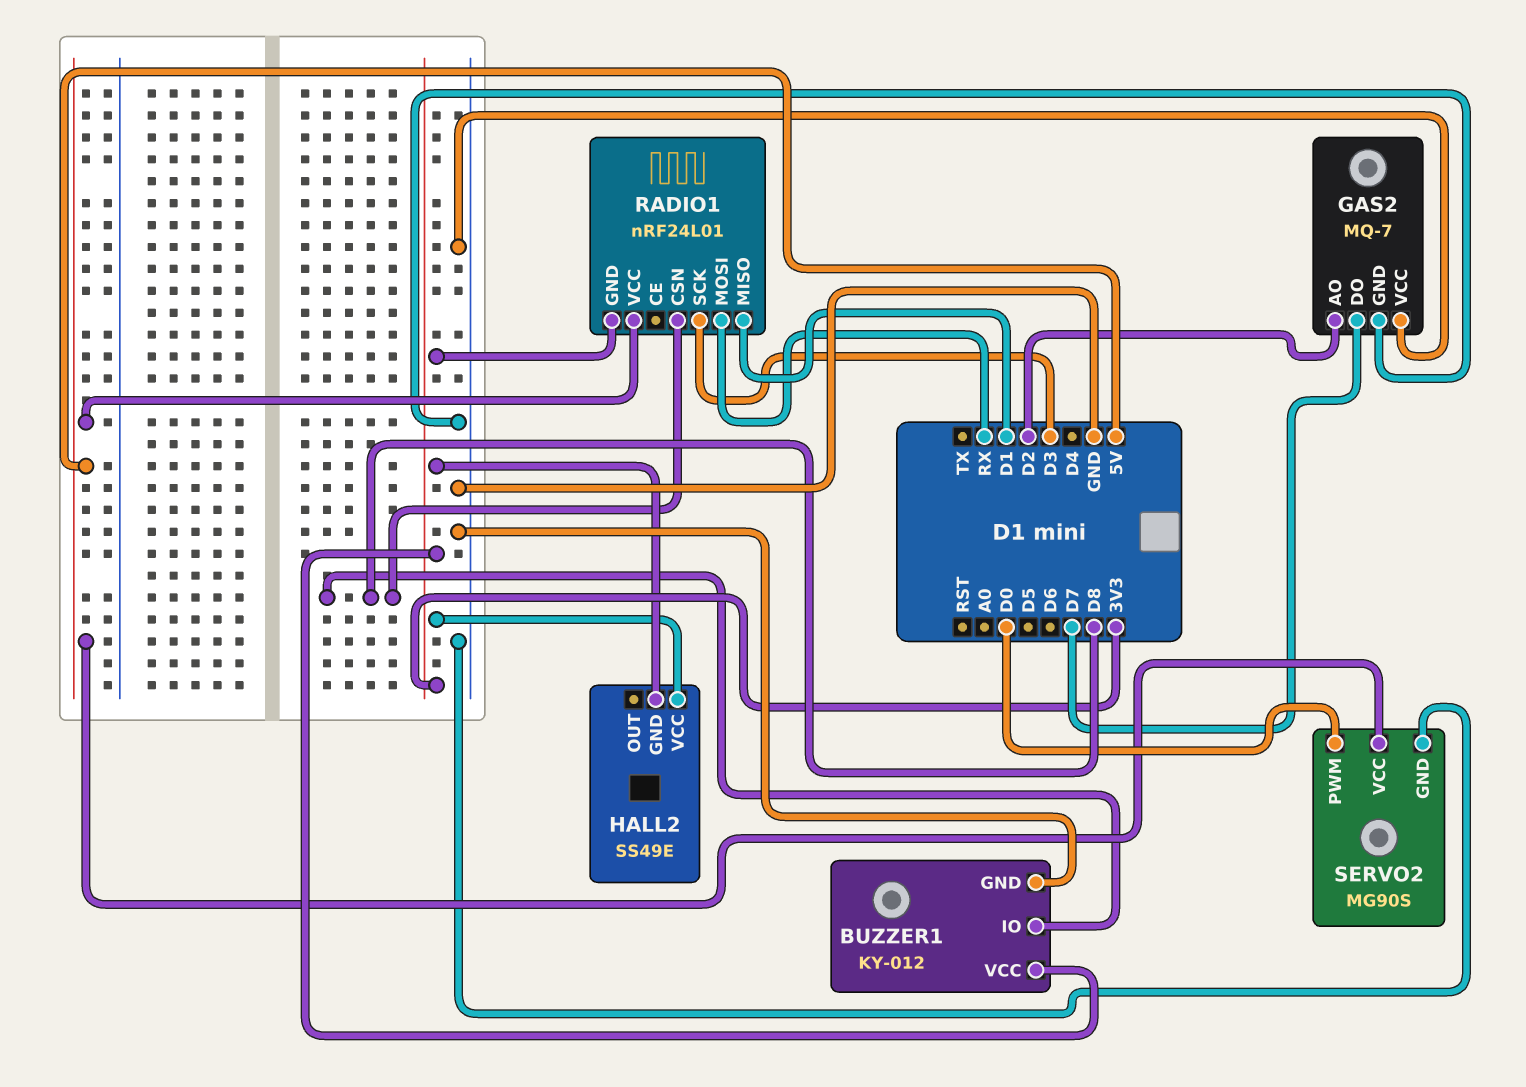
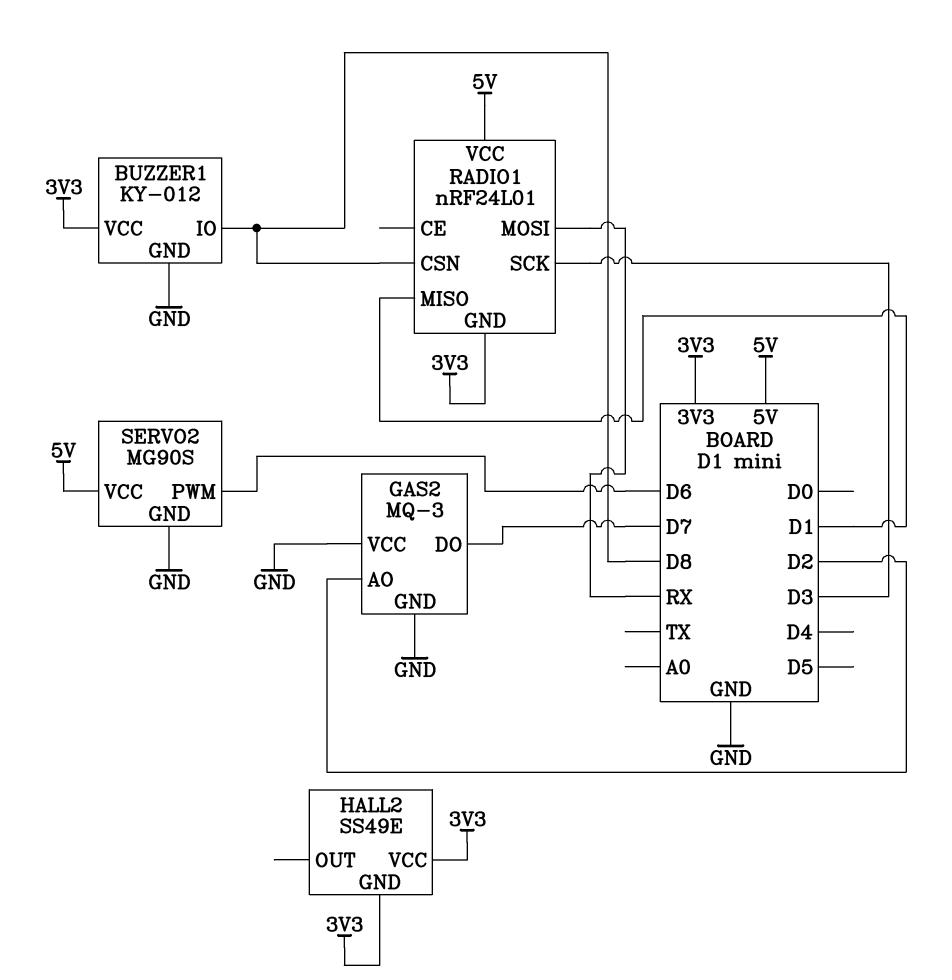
GAS2: MQ-7 -> MQ-3
SERVO2 pin PWM: D0 -> D6

